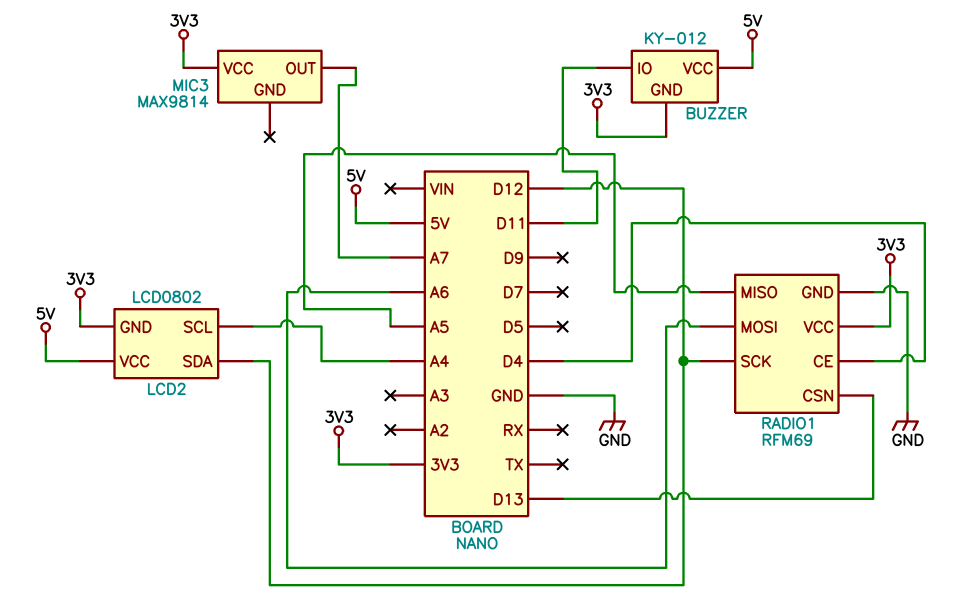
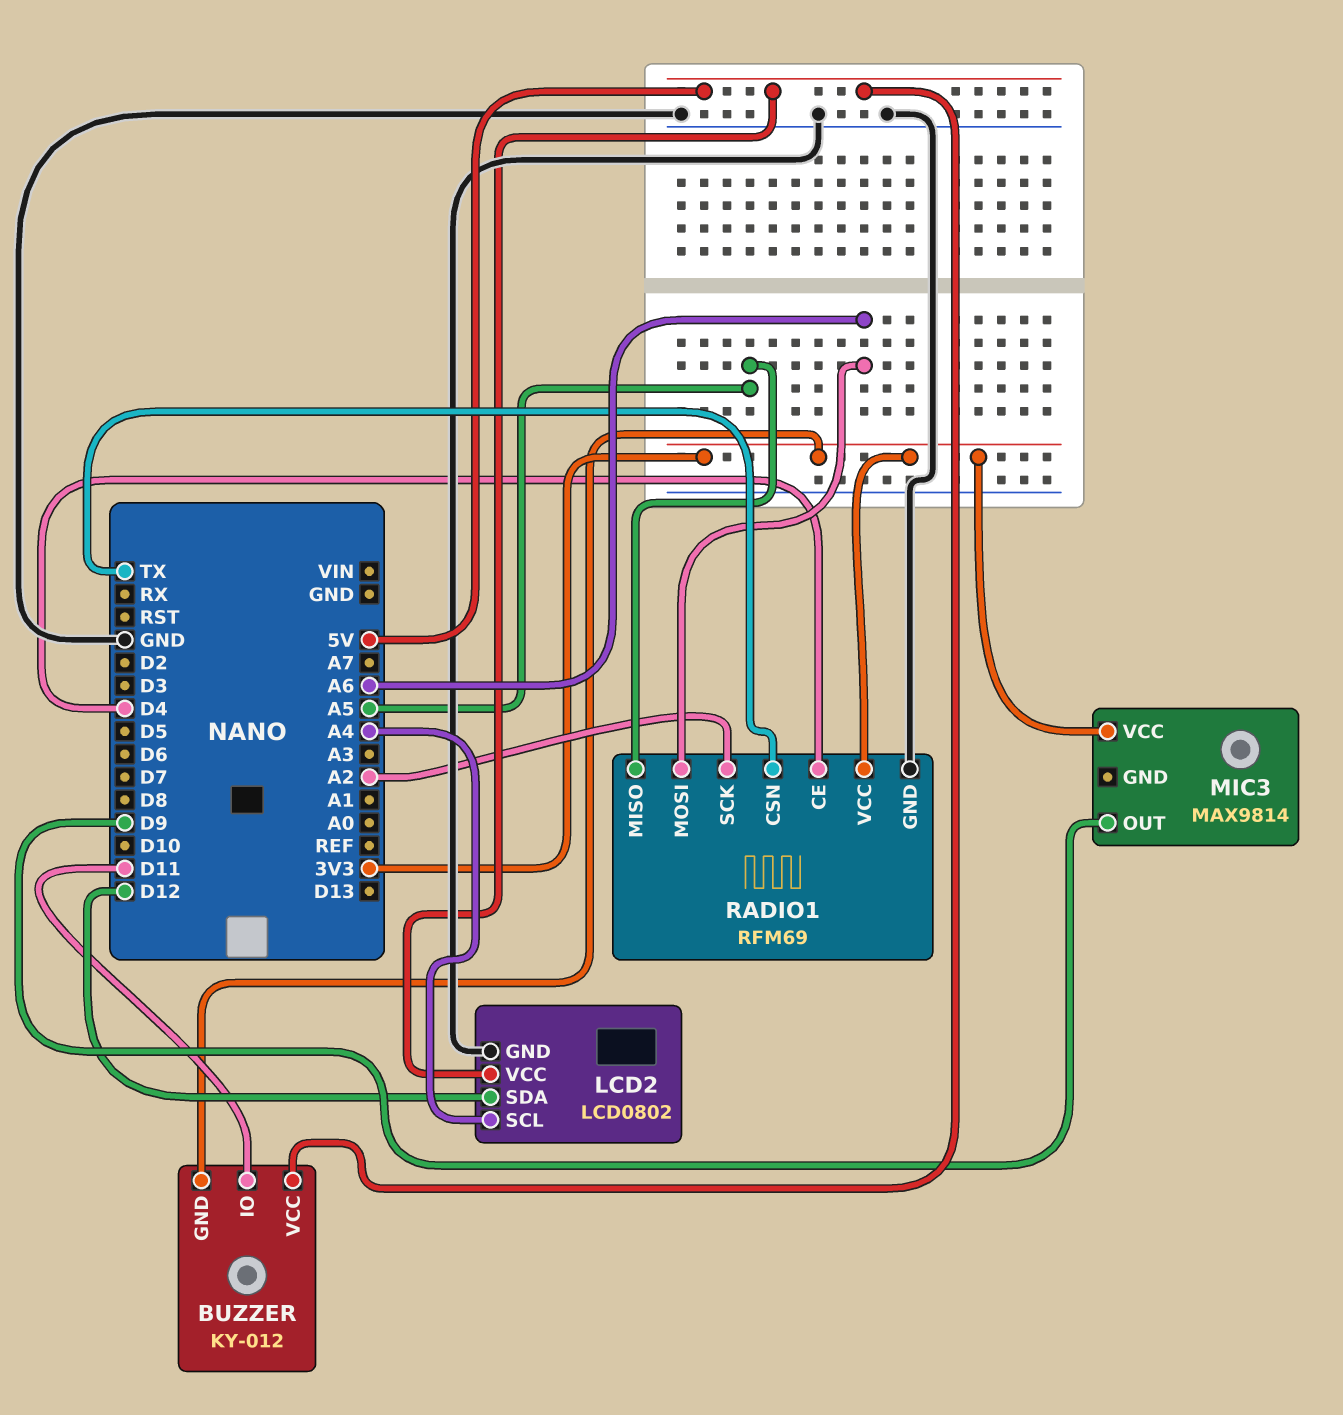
LCD2 pin GND: 3V3 -> GND
MIC3 pin OUT: A7 -> D9
RADIO1 pin CSN: D13 -> TX
RADIO1 pin SCK: D12 -> A2

